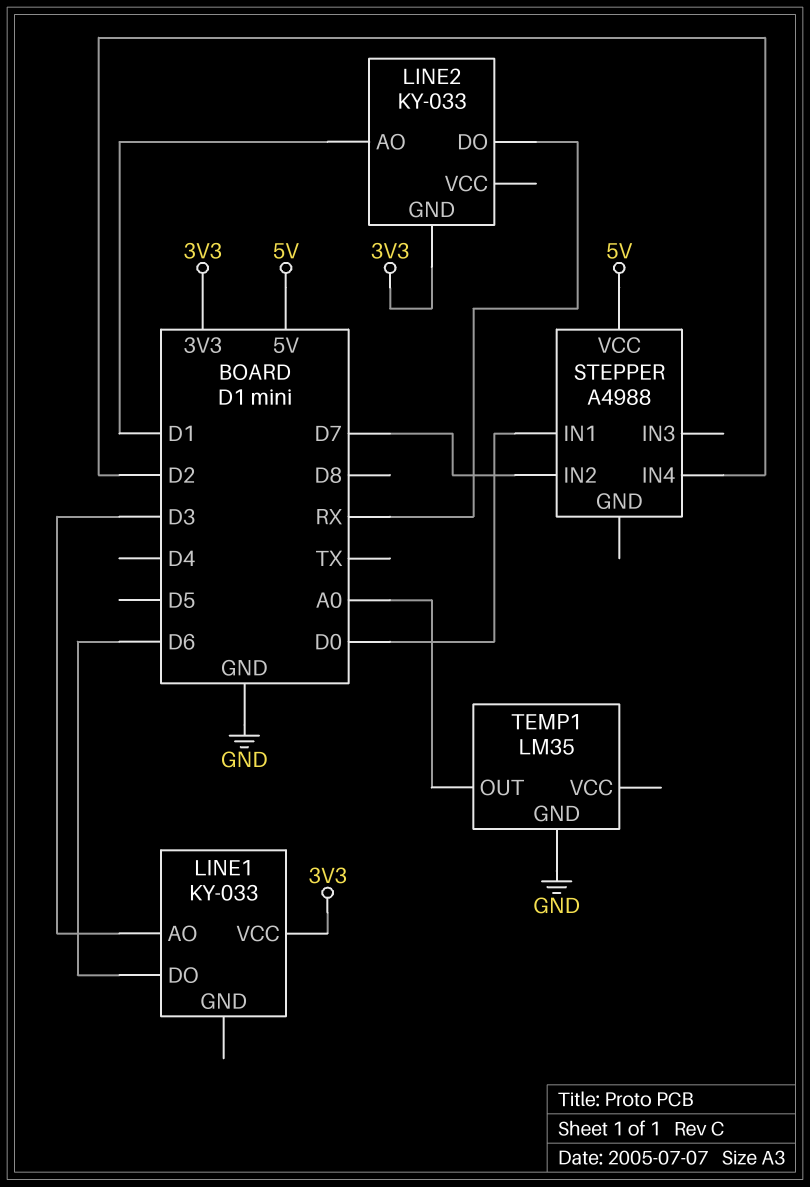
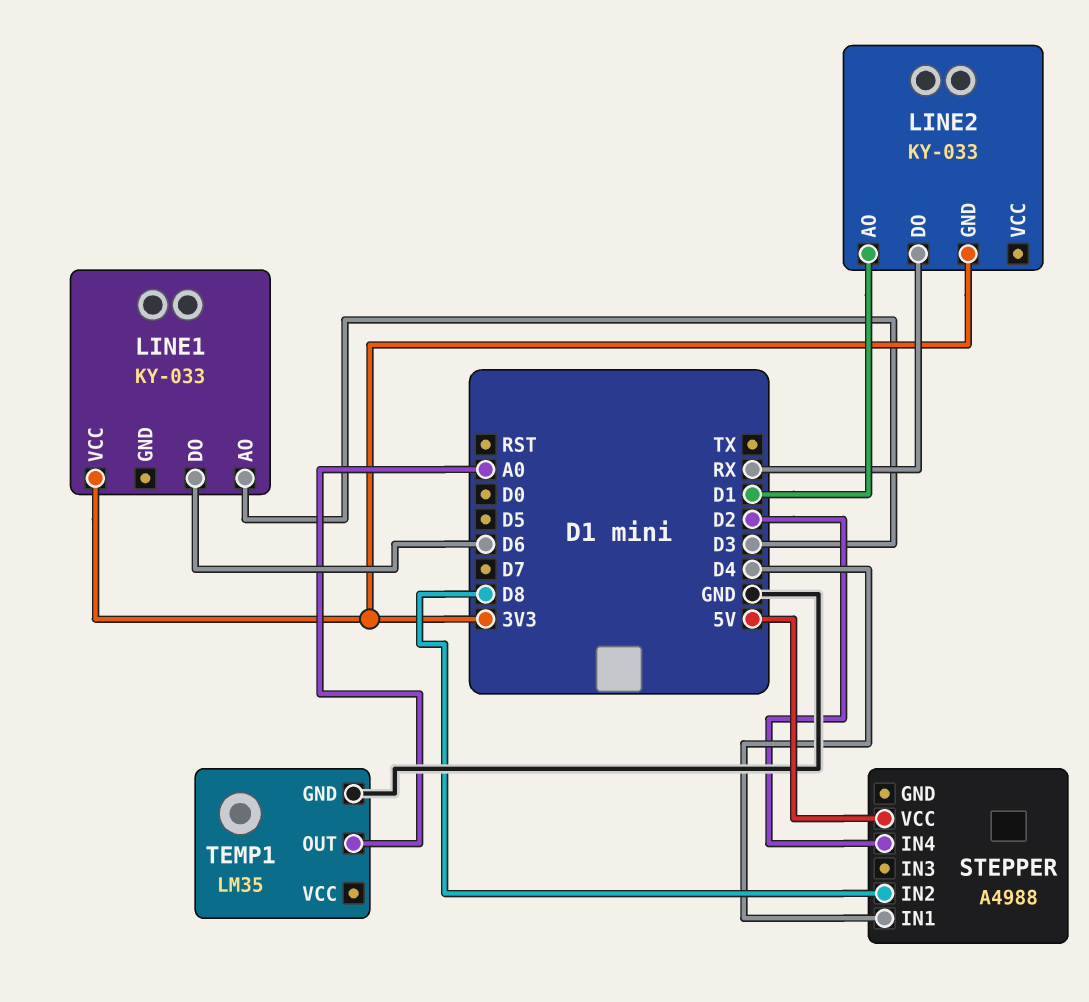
STEPPER pin IN1: D0 -> D4
STEPPER pin IN2: D7 -> D8

